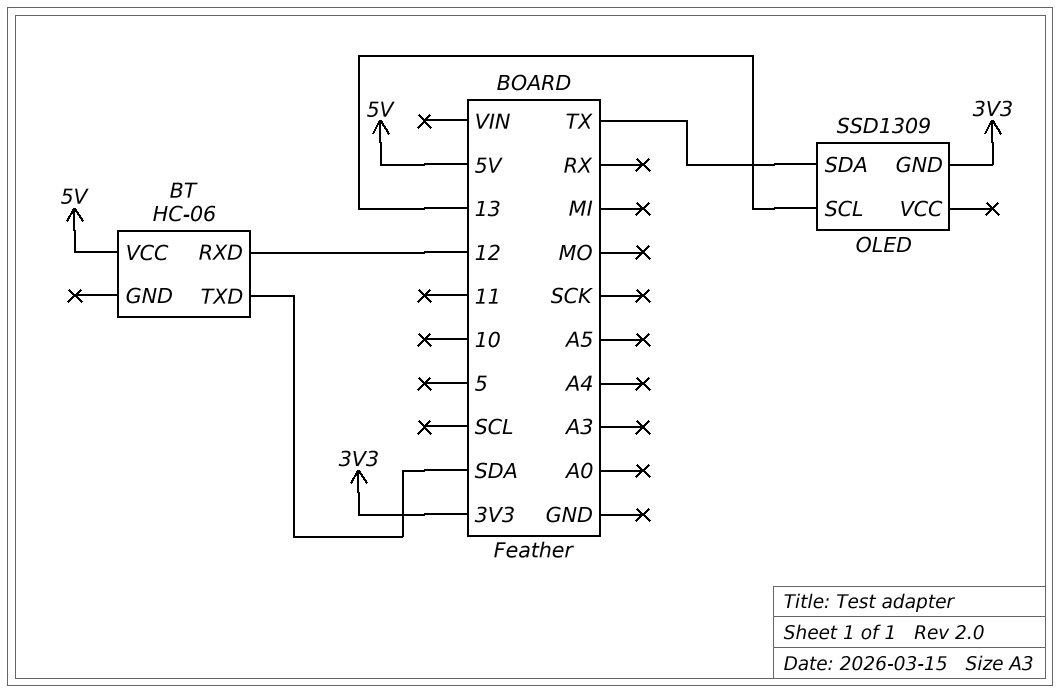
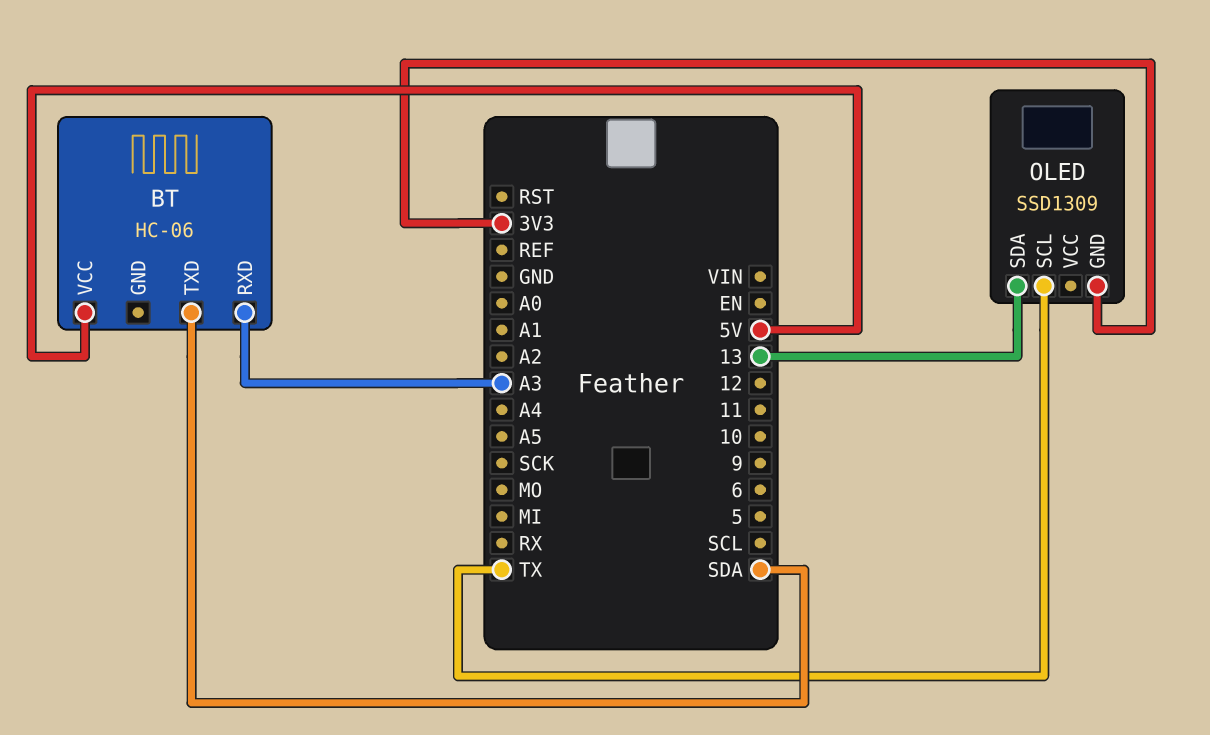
BT pin RXD: 12 -> A3
OLED pin SCL: 13 -> TX
OLED pin SDA: TX -> 13

